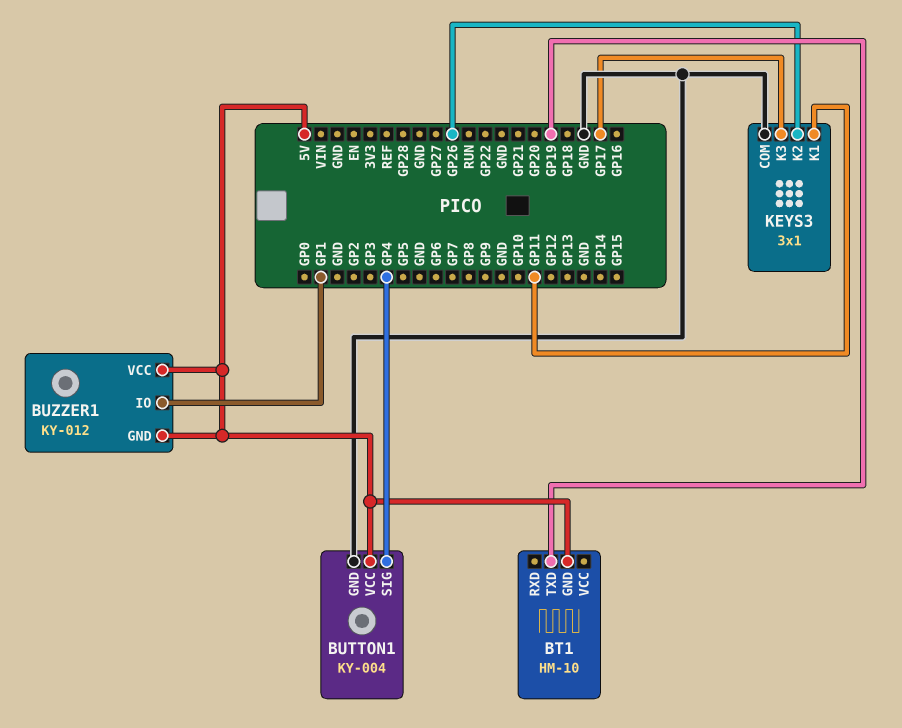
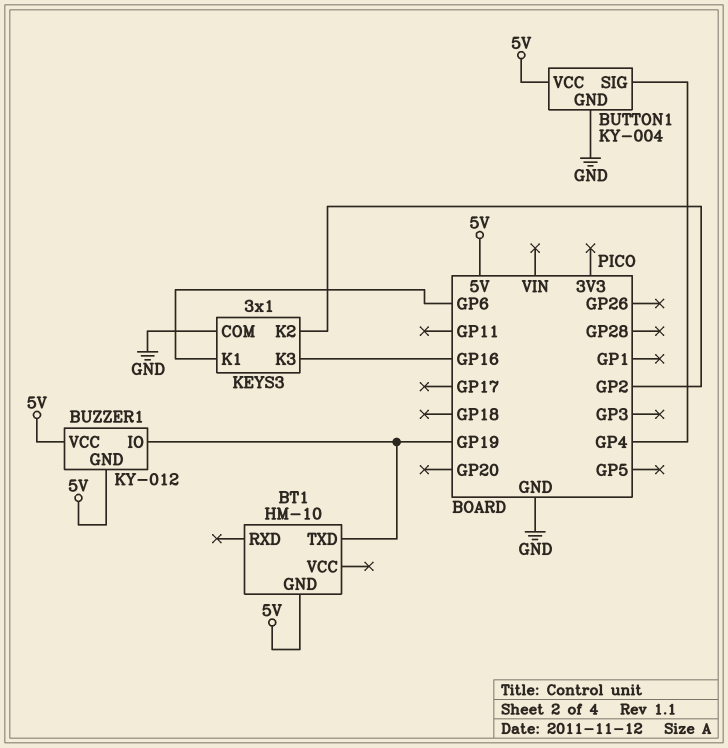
BUZZER1 pin IO: GP1 -> GP19
KEYS3 pin K1: GP11 -> GP6
KEYS3 pin K2: GP26 -> GP2
KEYS3 pin K3: GP17 -> GP16

